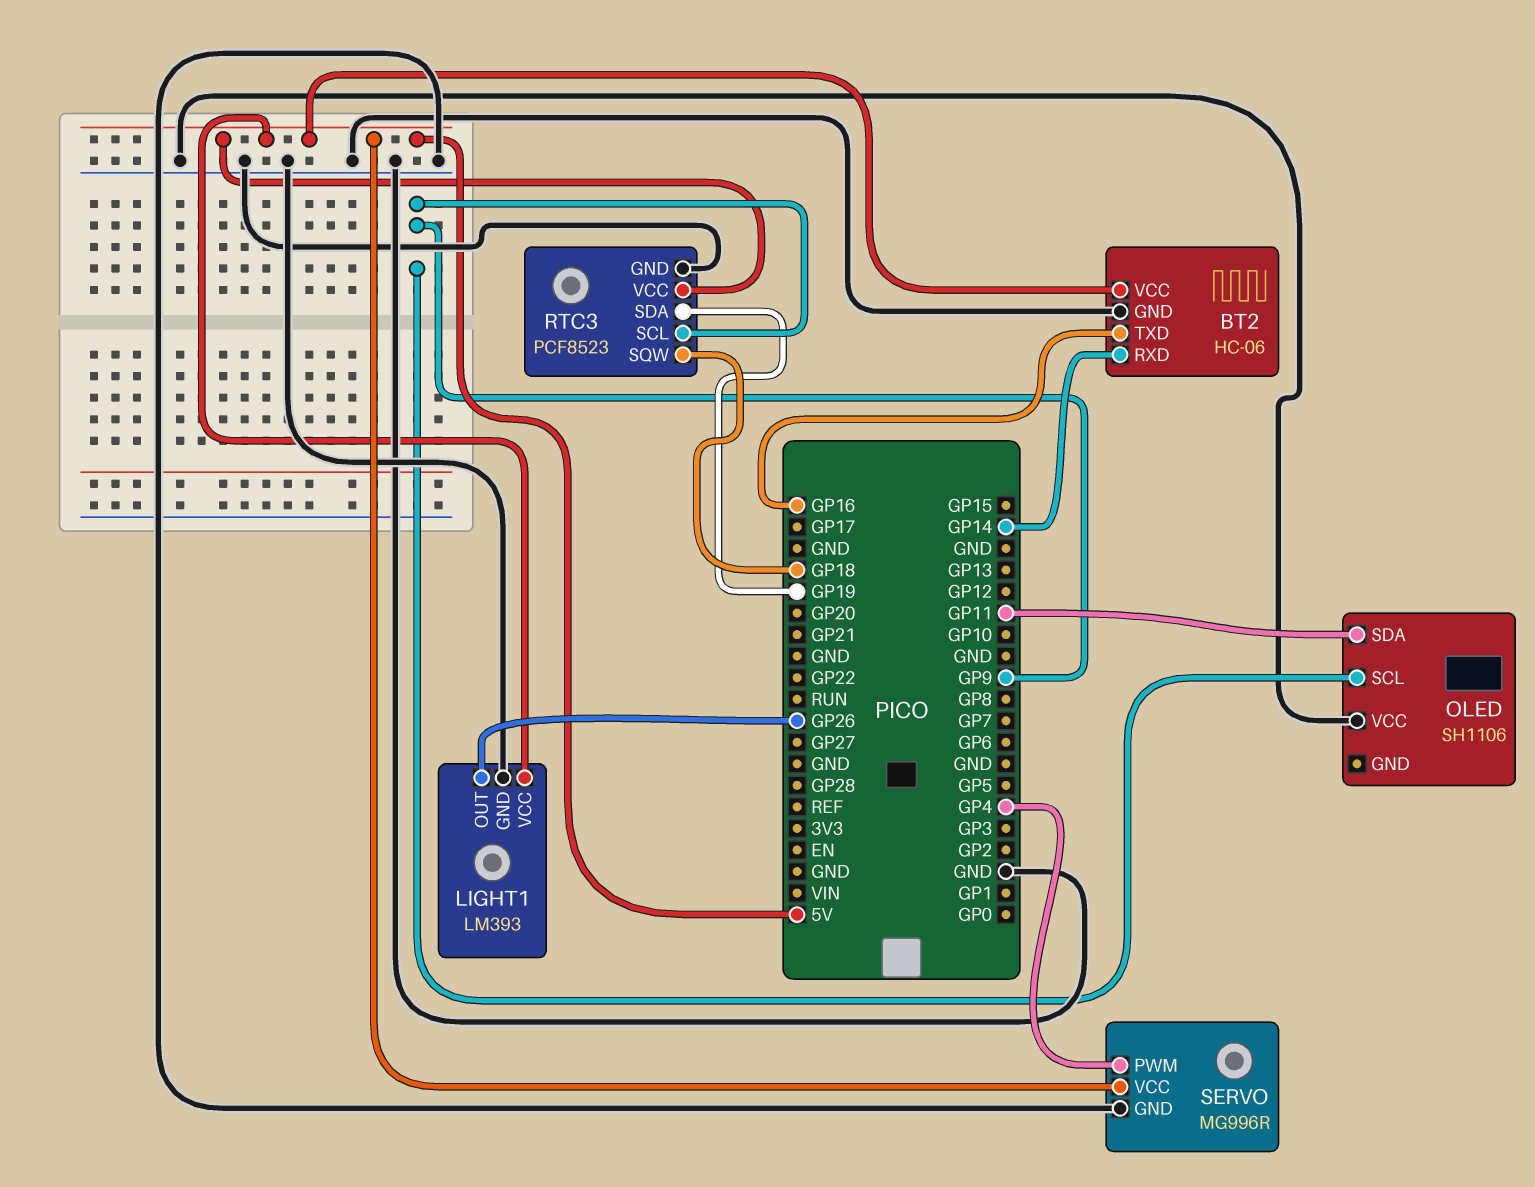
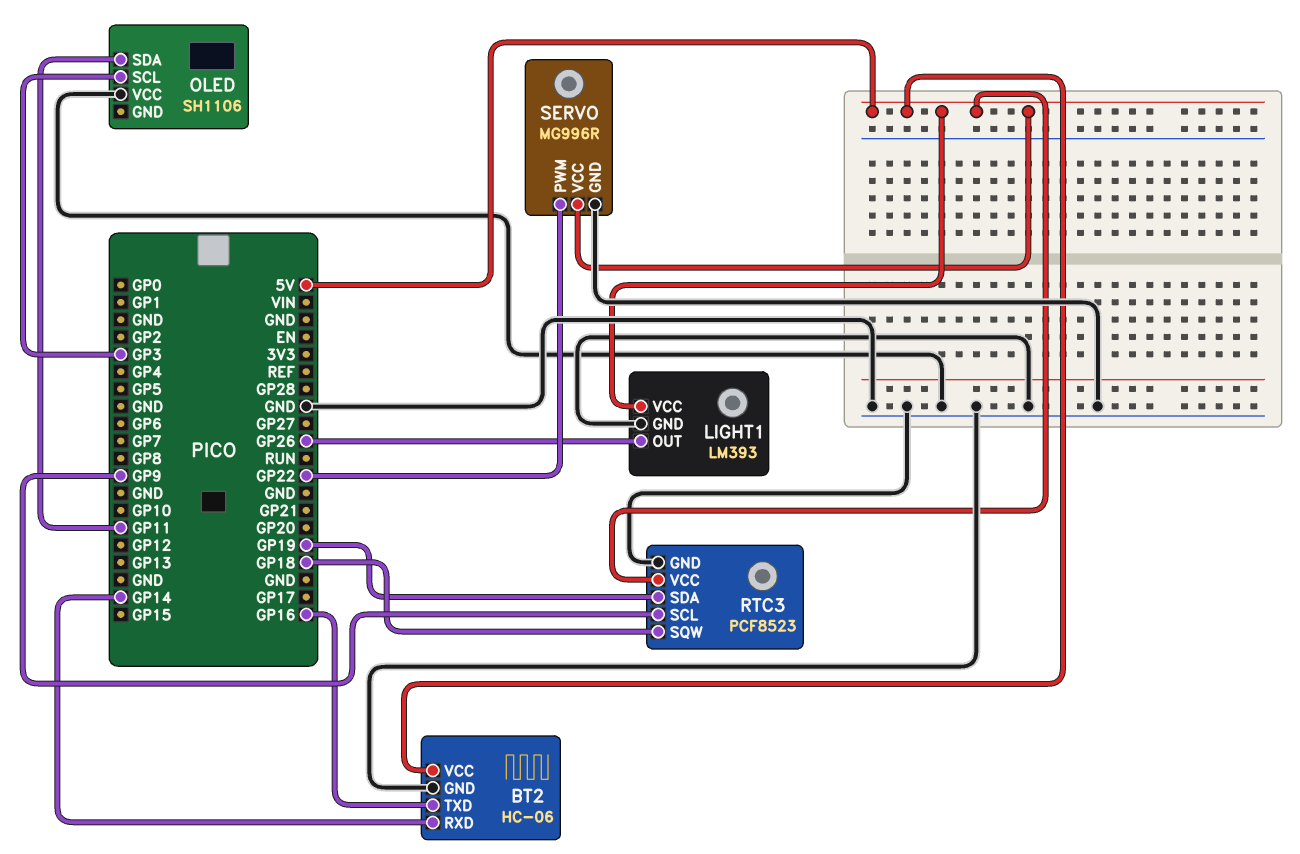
OLED pin SCL: GP9 -> GP3
SERVO pin PWM: GP4 -> GP22

